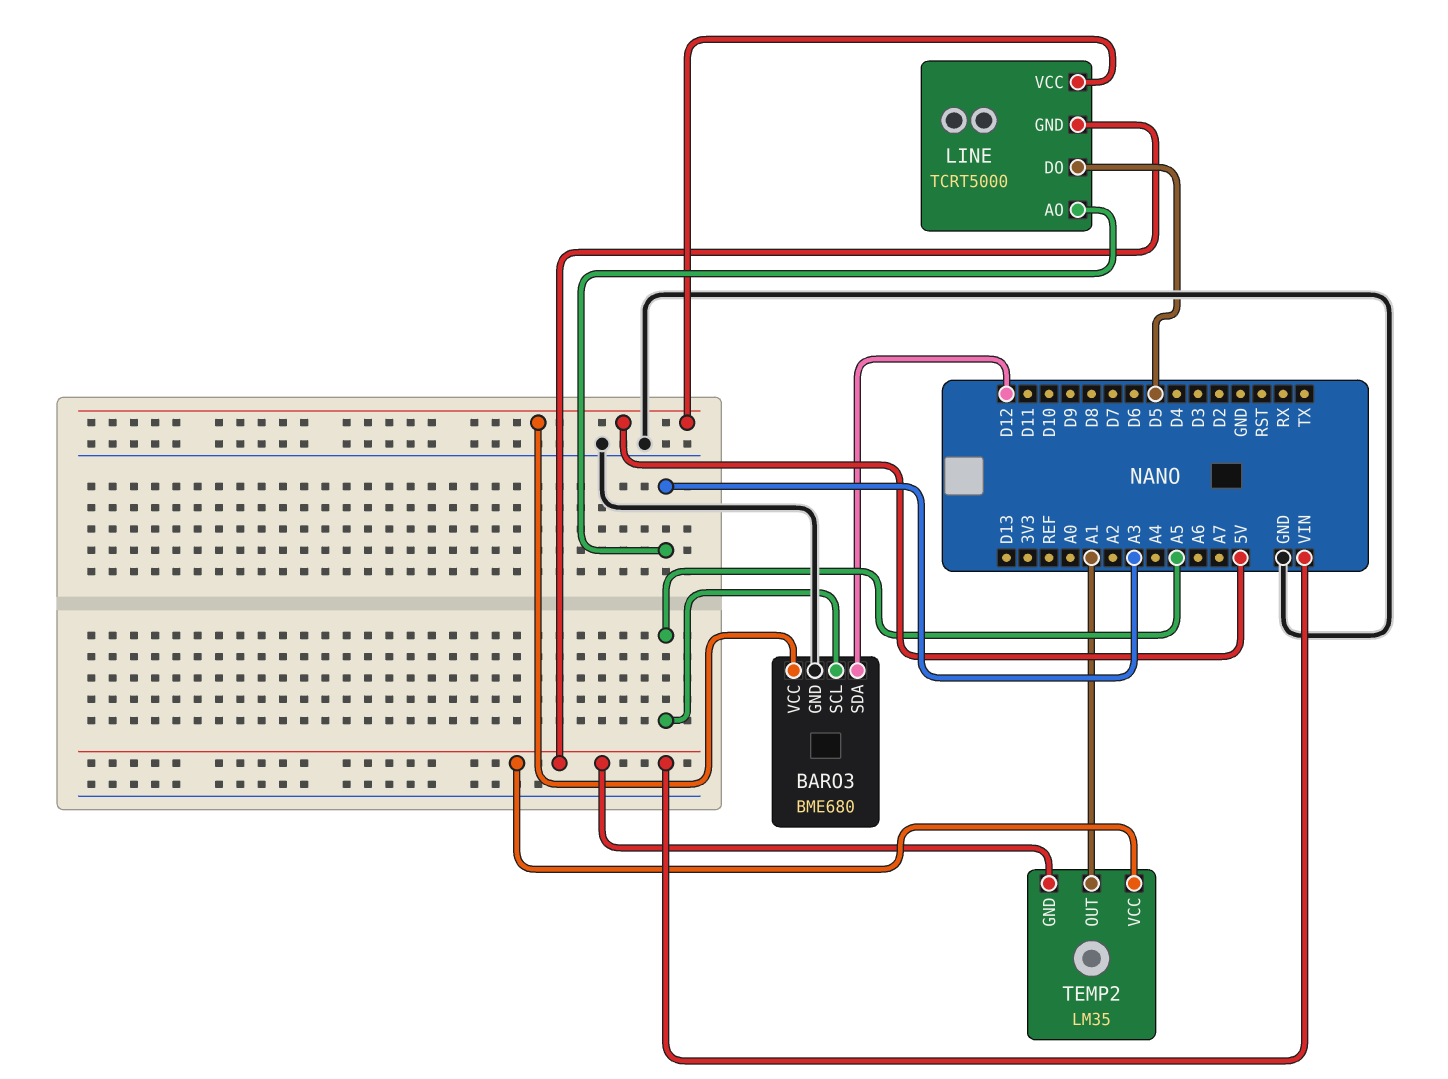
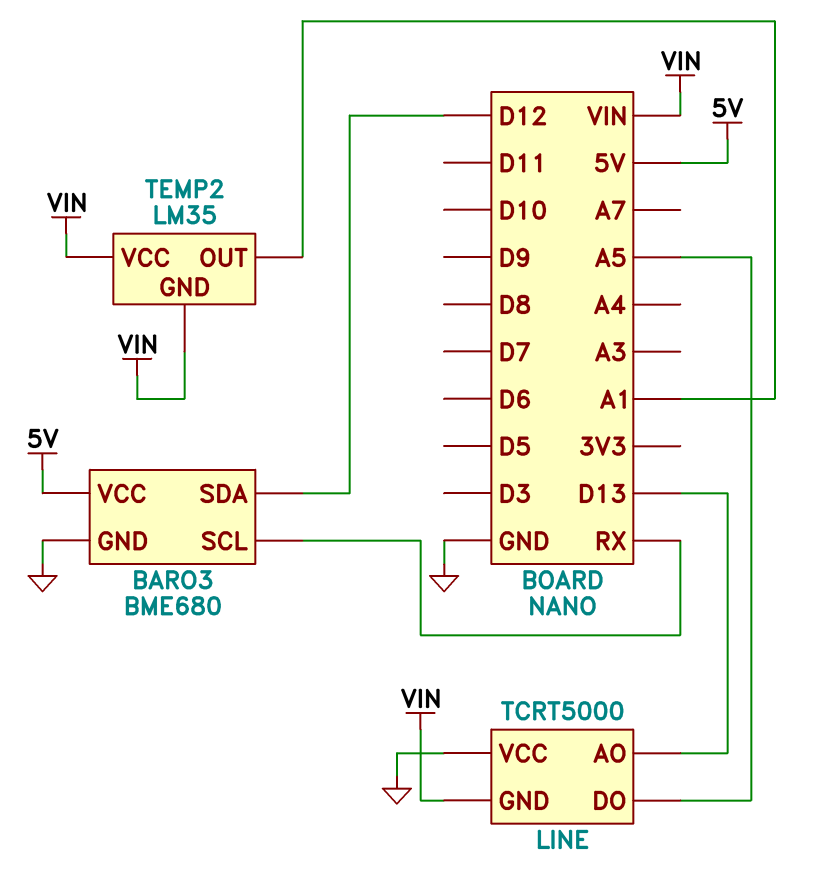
BARO3 pin SCL: A5 -> RX
LINE pin AO: A3 -> D13
LINE pin DO: D5 -> A5
LINE pin VCC: 5V -> GND

